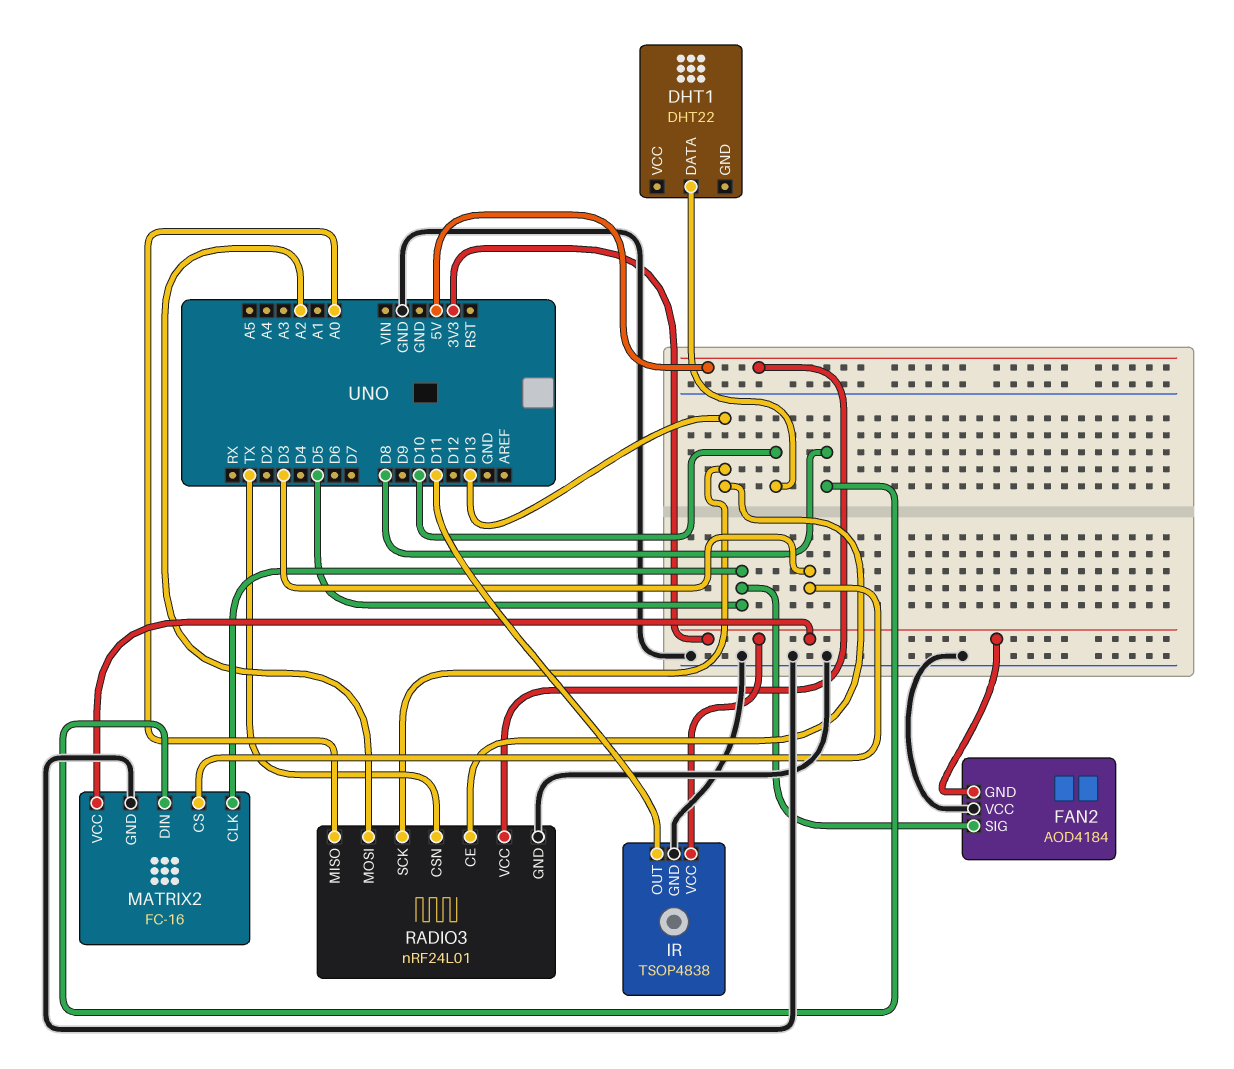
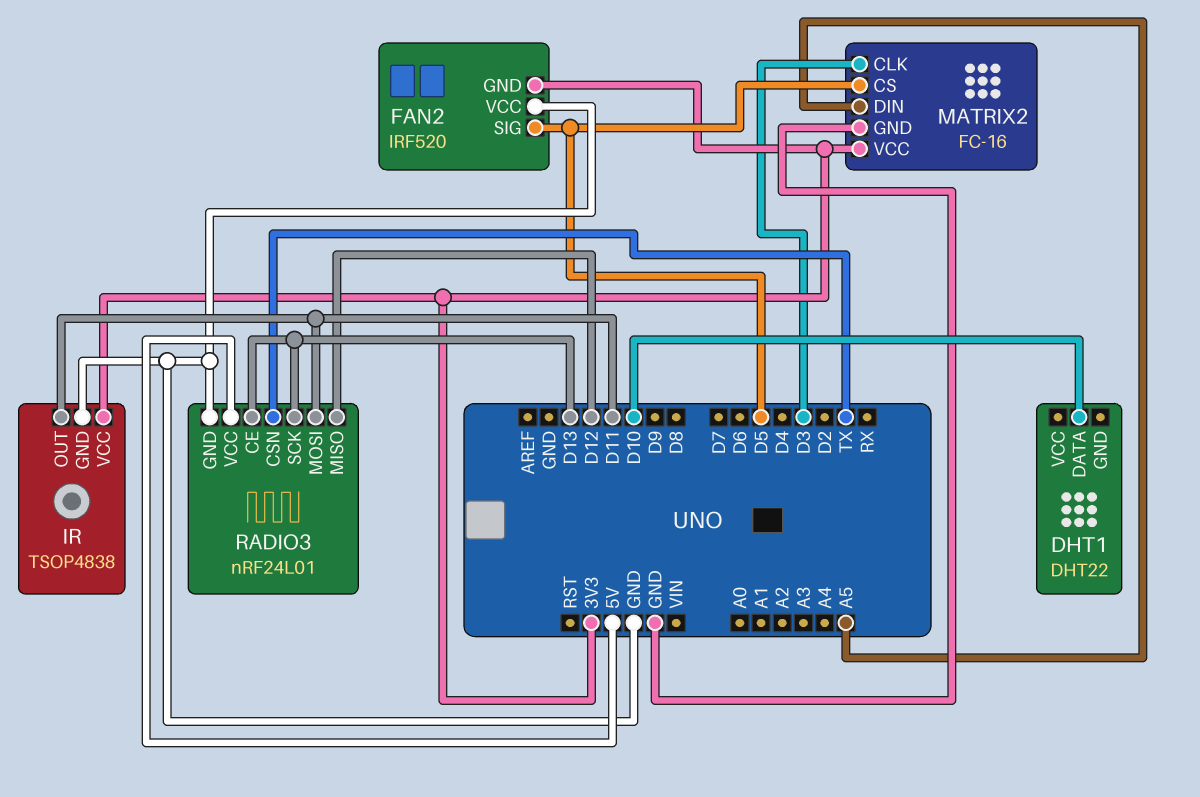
FAN2: AOD4184 -> IRF520
MATRIX2 pin CLK: D5 -> D3
MATRIX2 pin CS: D3 -> D5
MATRIX2 pin DIN: D8 -> A5
RADIO3 pin MISO: A0 -> D12
RADIO3 pin MOSI: A2 -> D11

